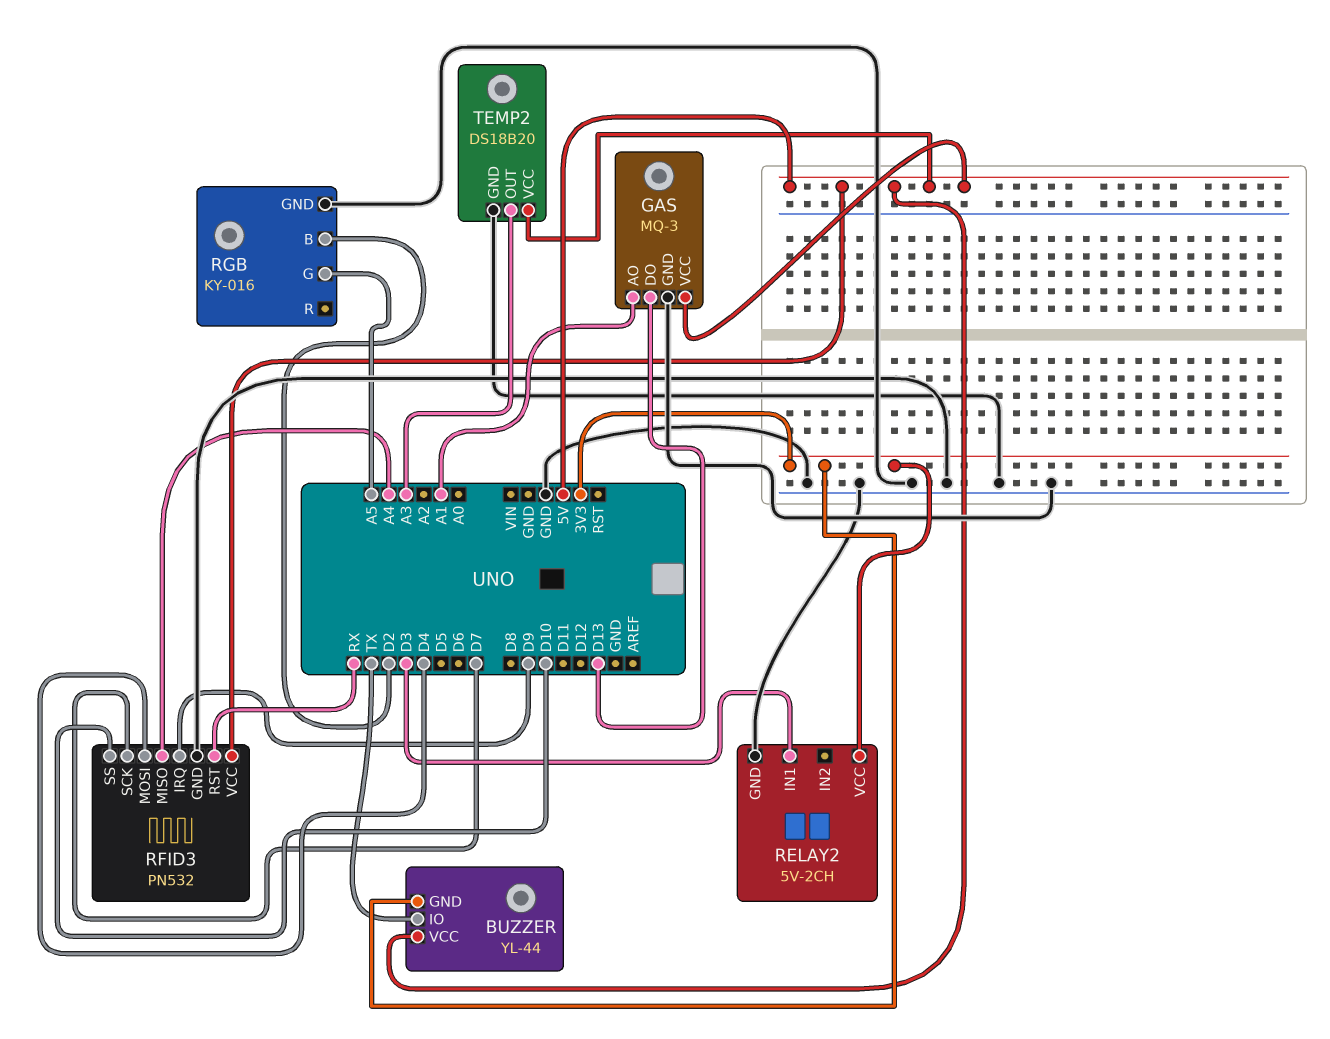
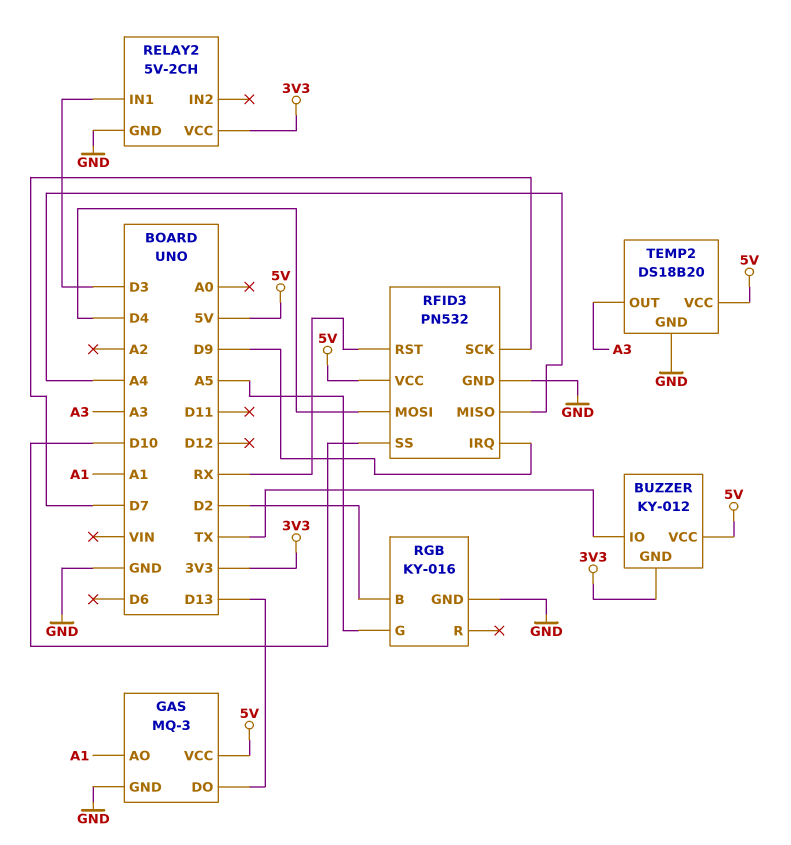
BUZZER: YL-44 -> KY-012

